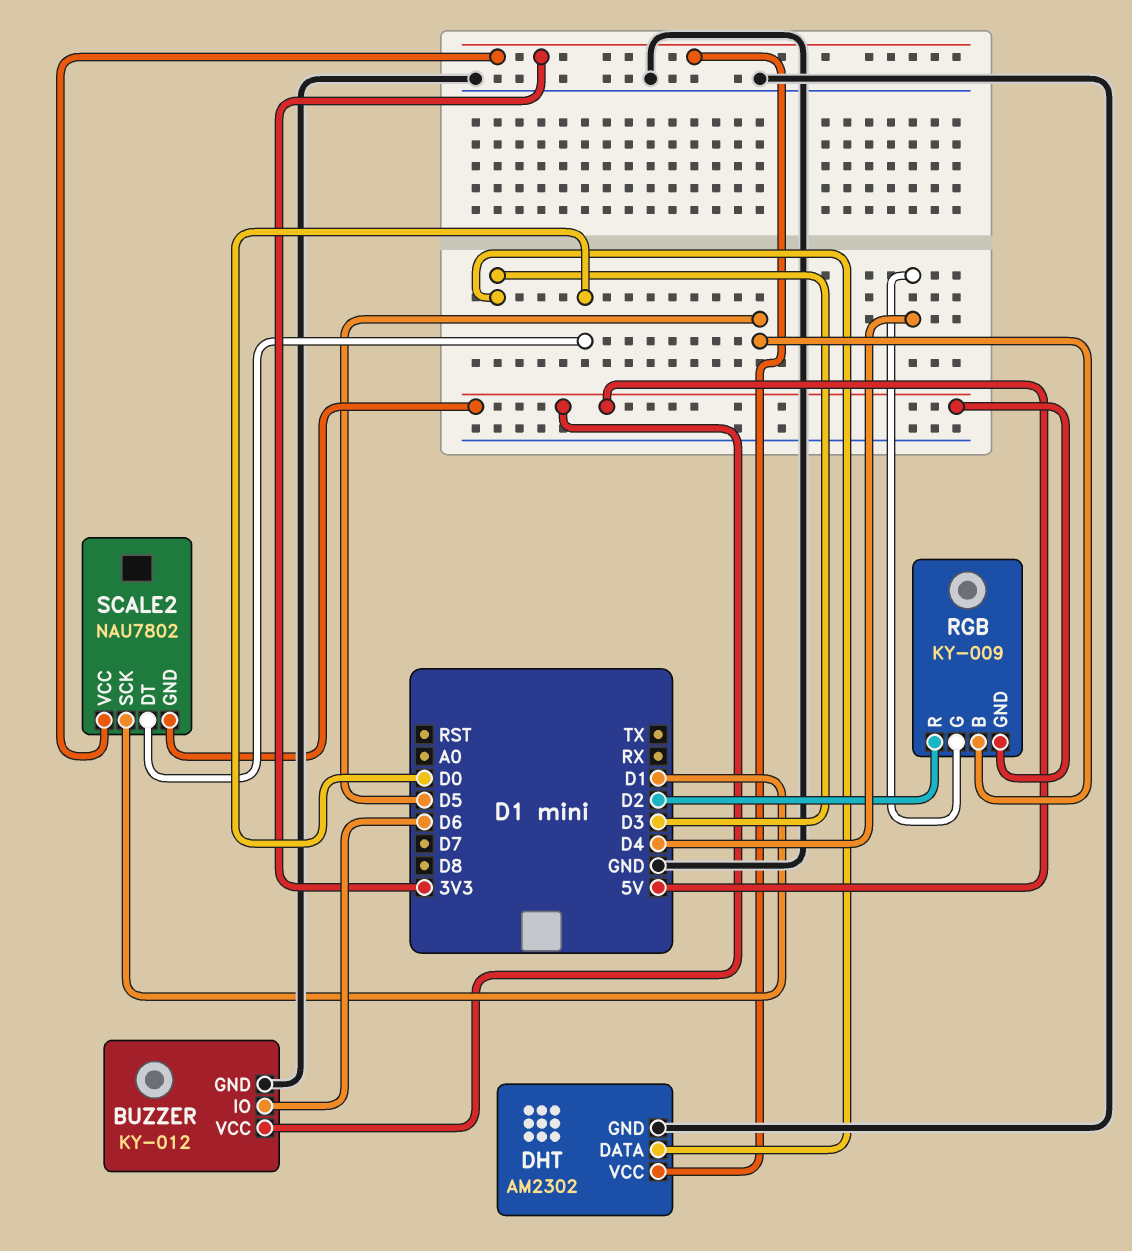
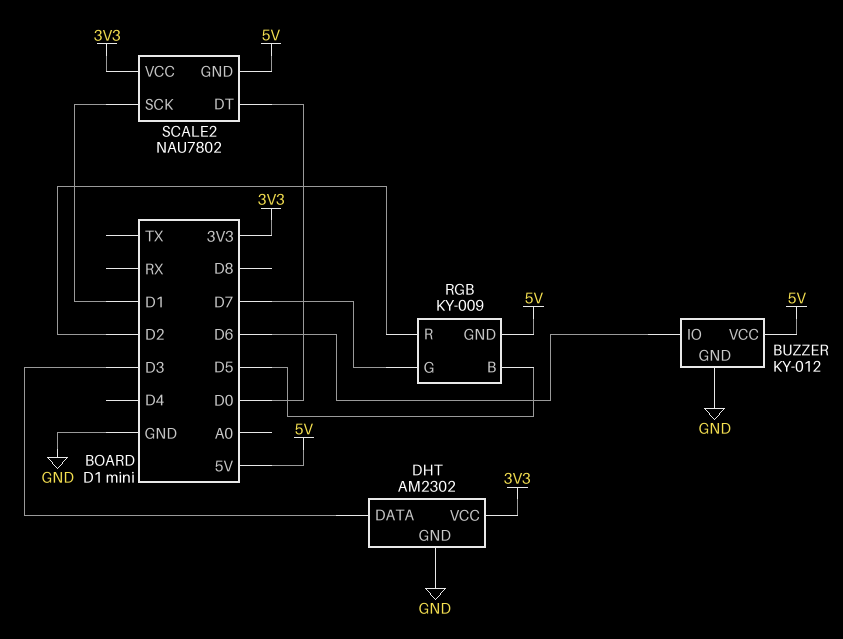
RGB pin G: D4 -> D7

